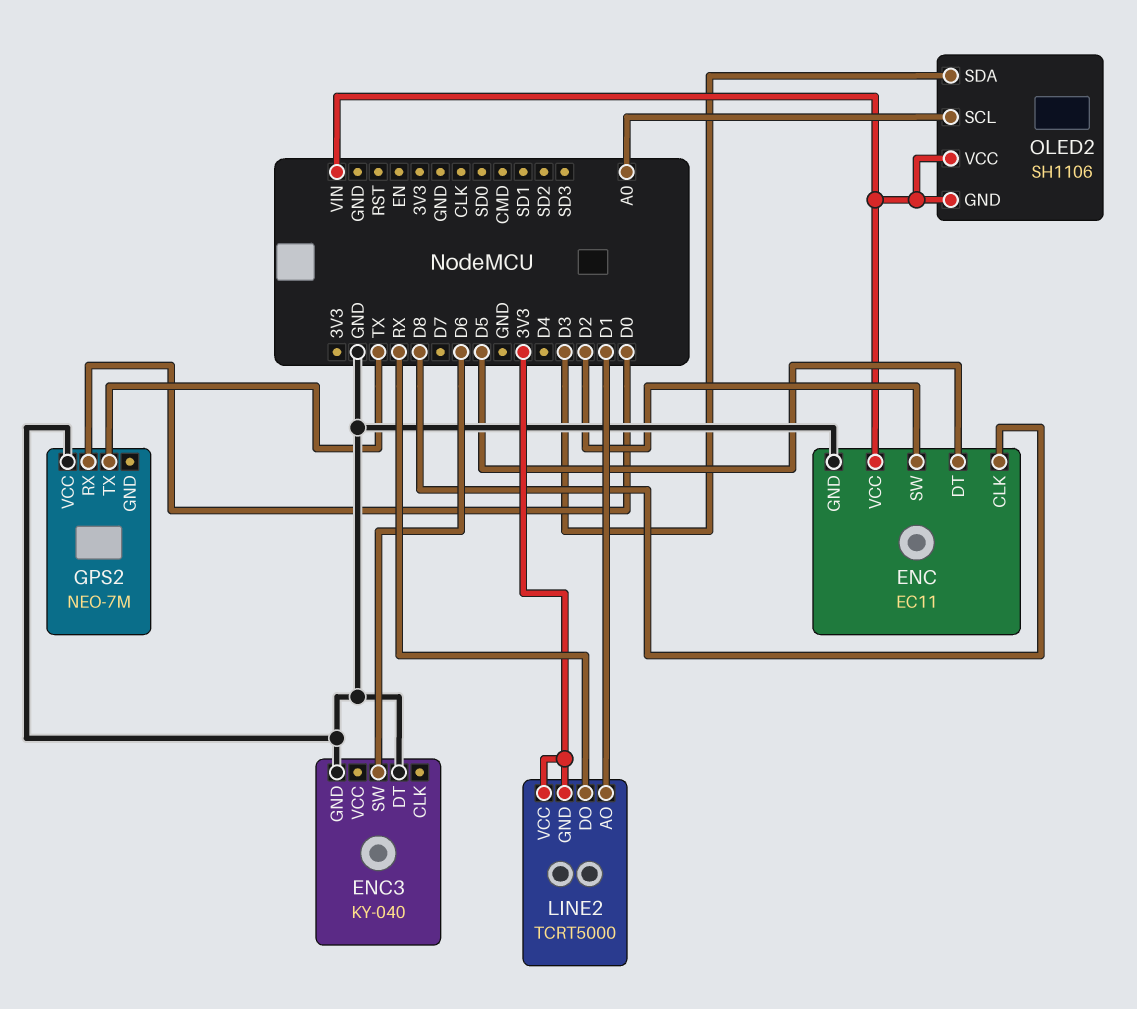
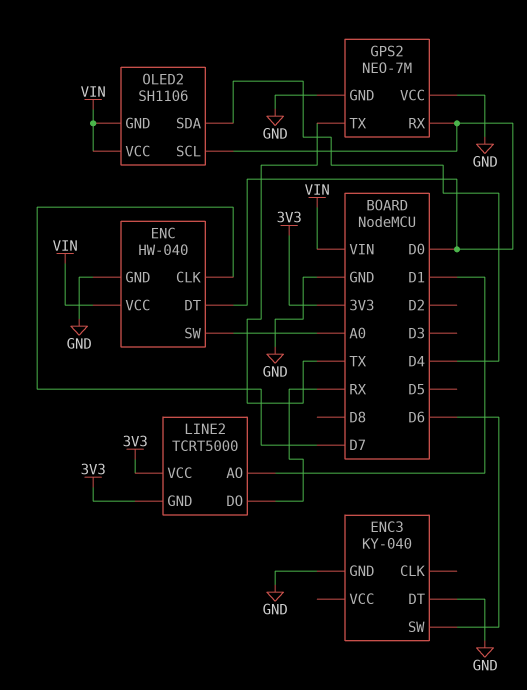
ENC: EC11 -> HW-040
ENC pin CLK: D8 -> D7
ENC pin DT: D5 -> D0
ENC pin SW: D2 -> A0
GPS2 pin GND: none -> GND
OLED2 pin SCL: A0 -> D0
OLED2 pin SDA: D3 -> D4

